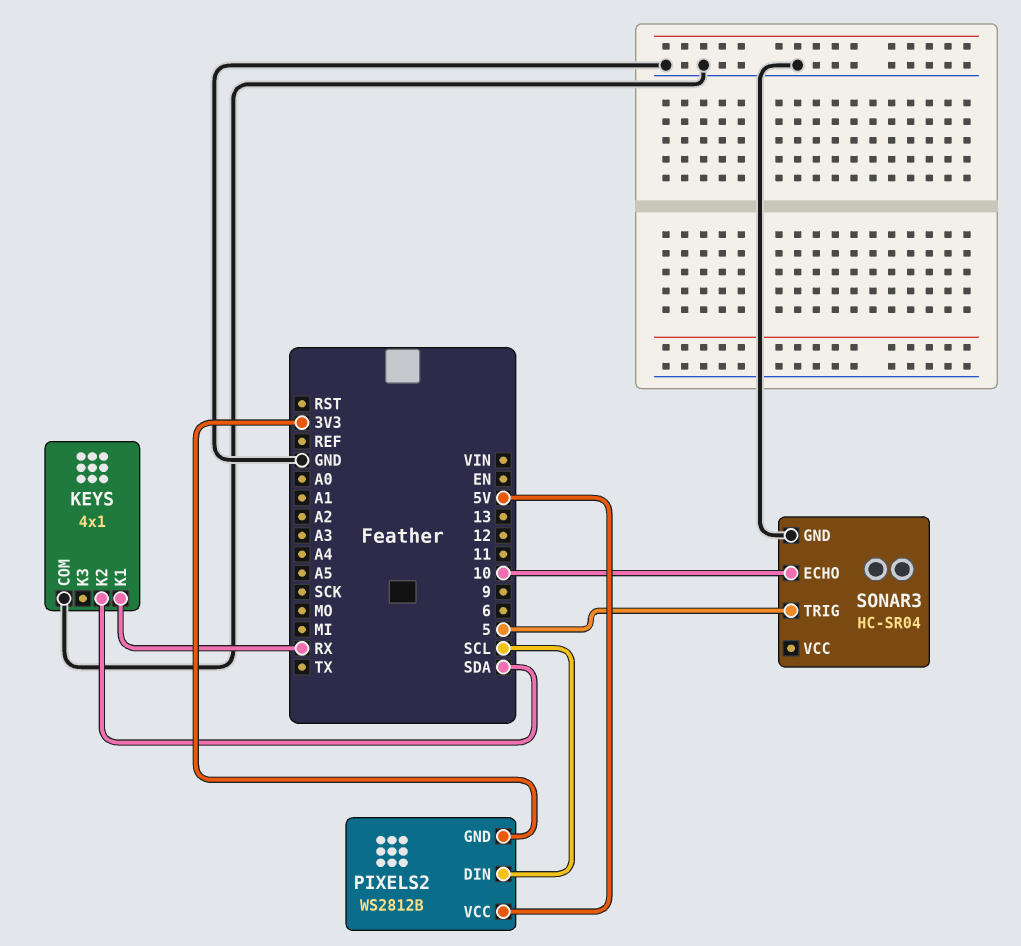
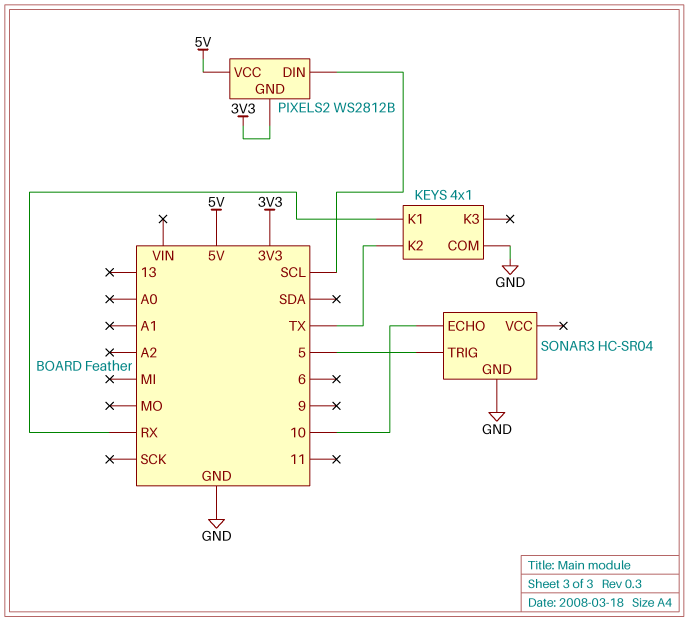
KEYS pin K2: SDA -> TX

